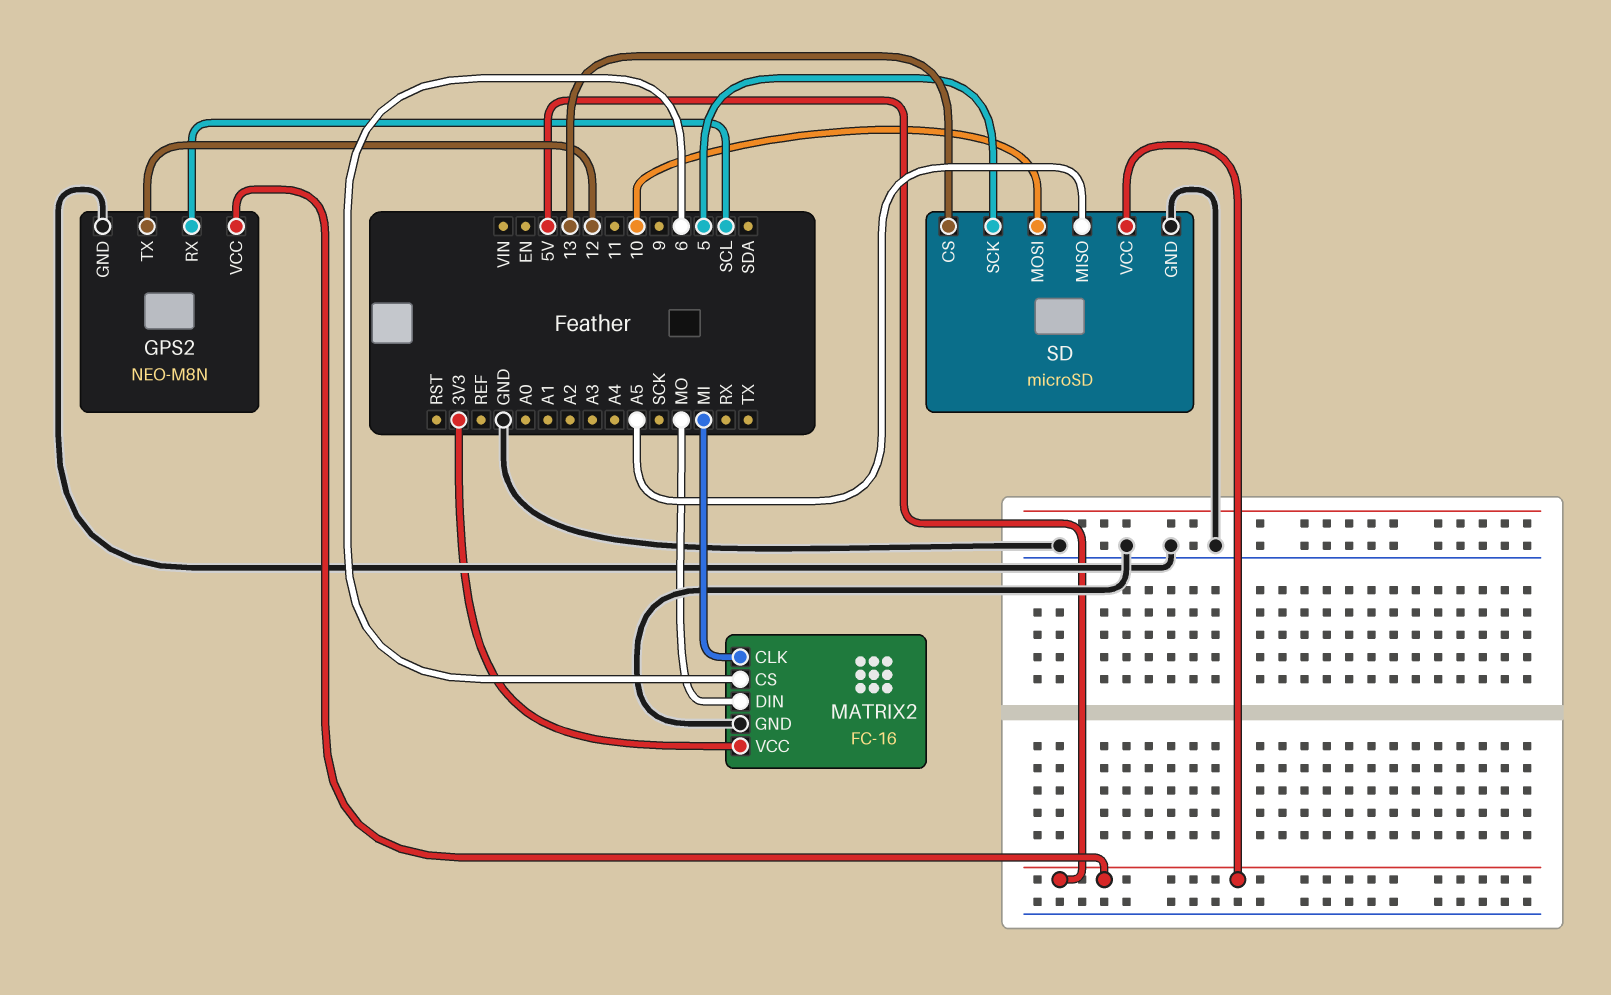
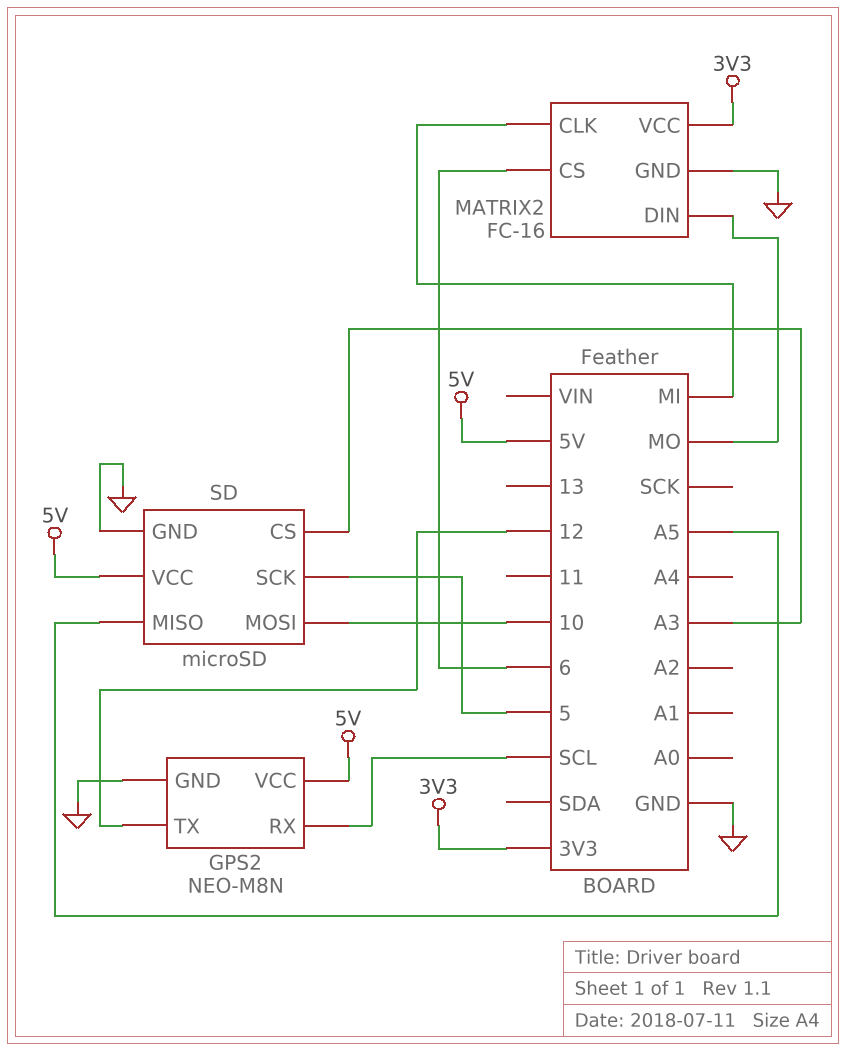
SD pin CS: 13 -> A3

